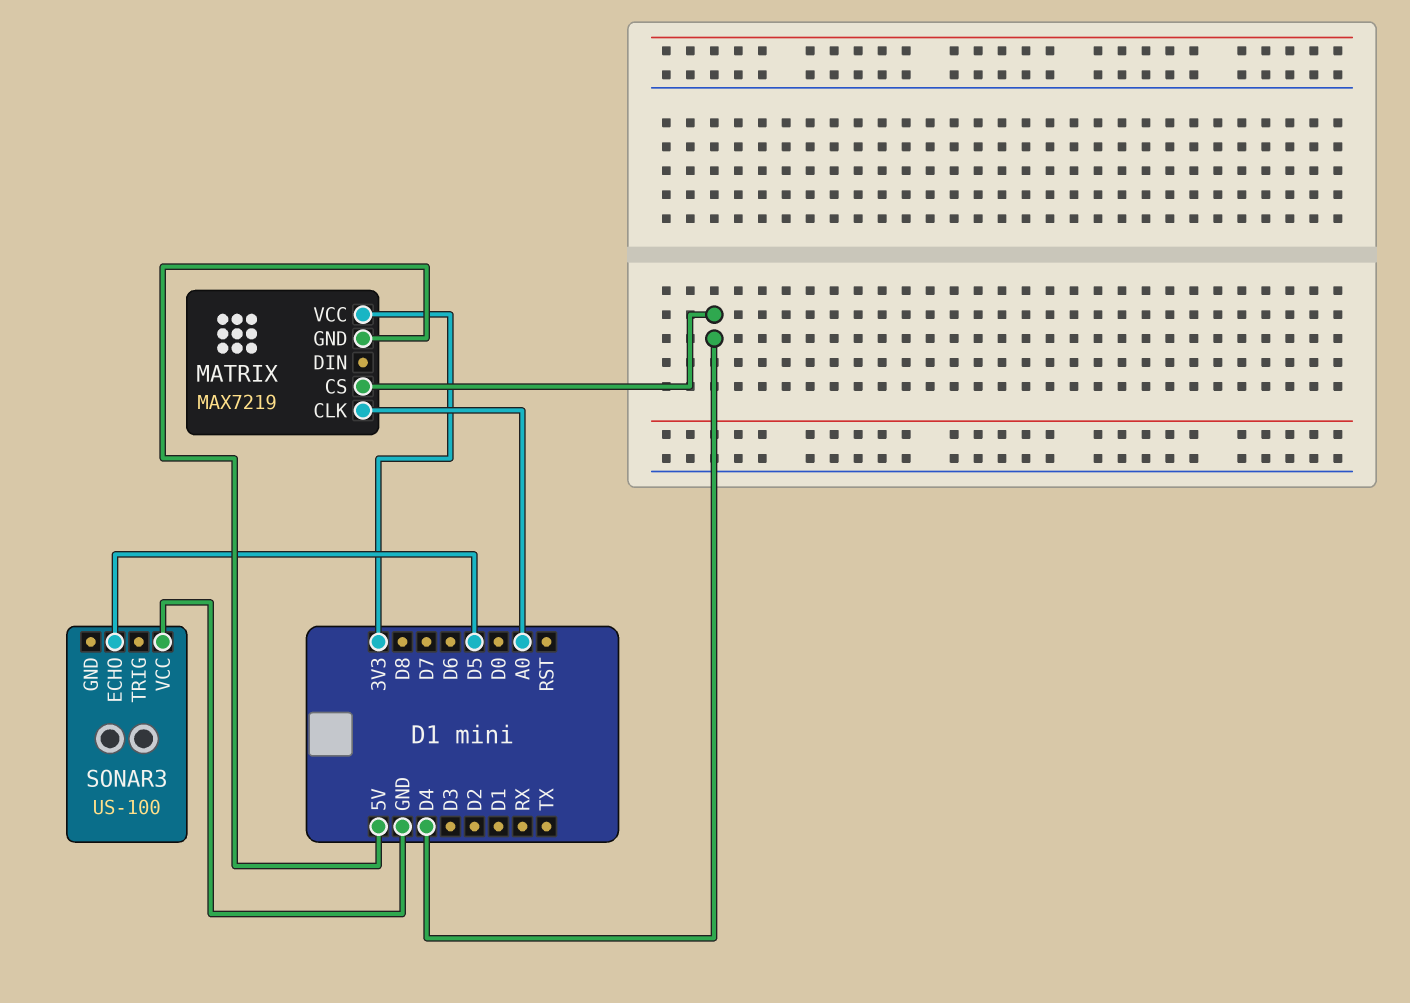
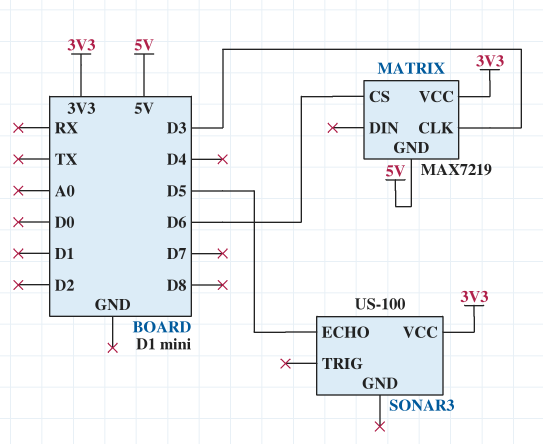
MATRIX pin CLK: A0 -> D3
MATRIX pin CS: D4 -> D6
SONAR3 pin VCC: GND -> 3V3

